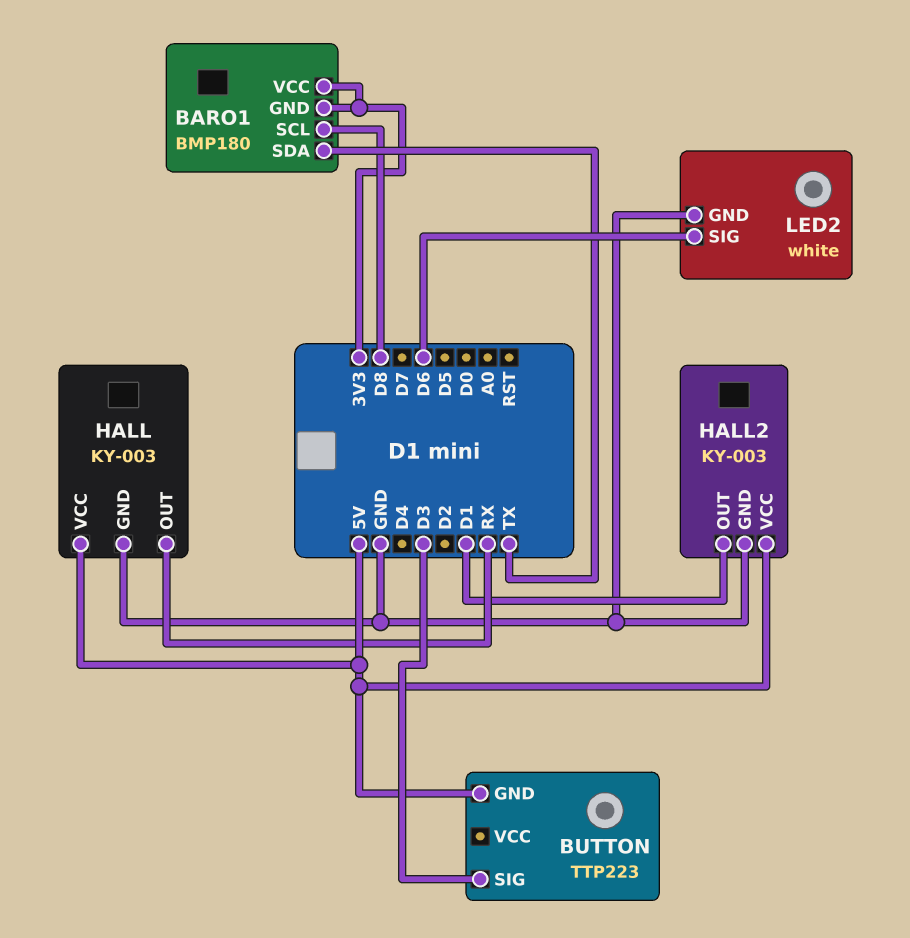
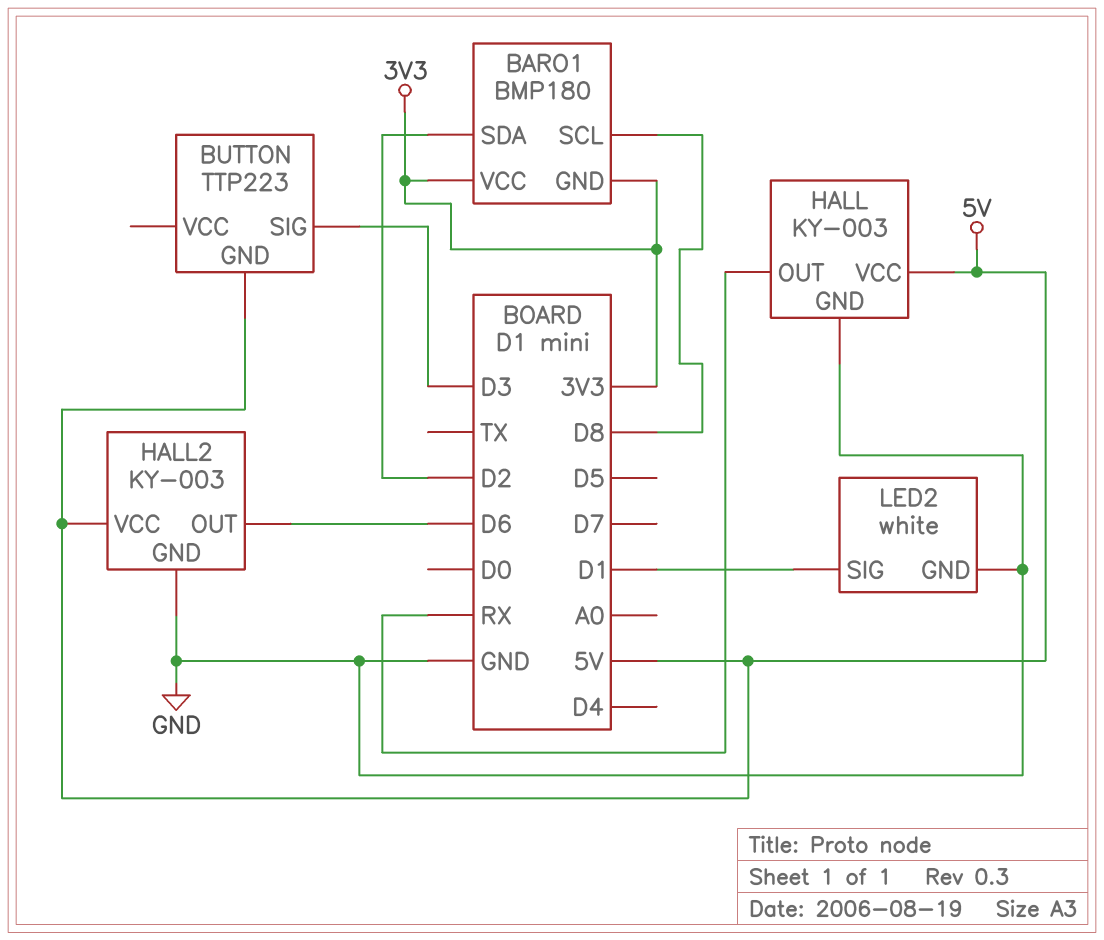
BARO1 pin SDA: TX -> D2
HALL2 pin OUT: D1 -> D6
LED2 pin SIG: D6 -> D1

